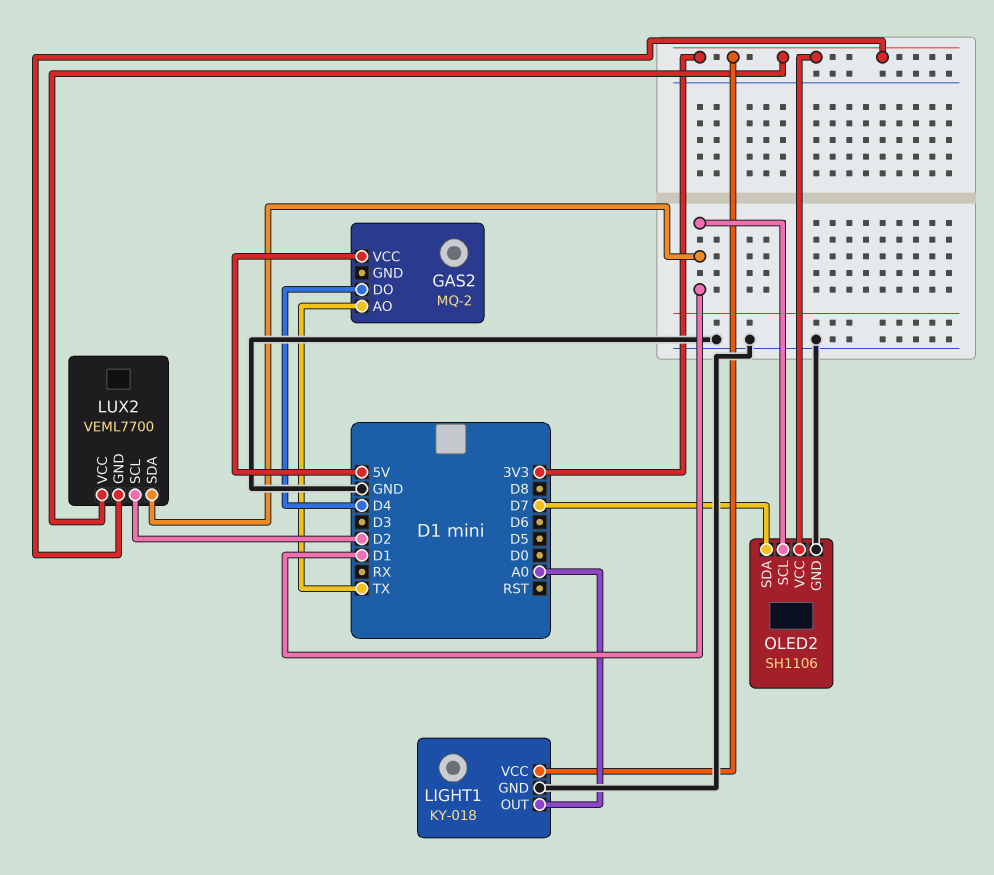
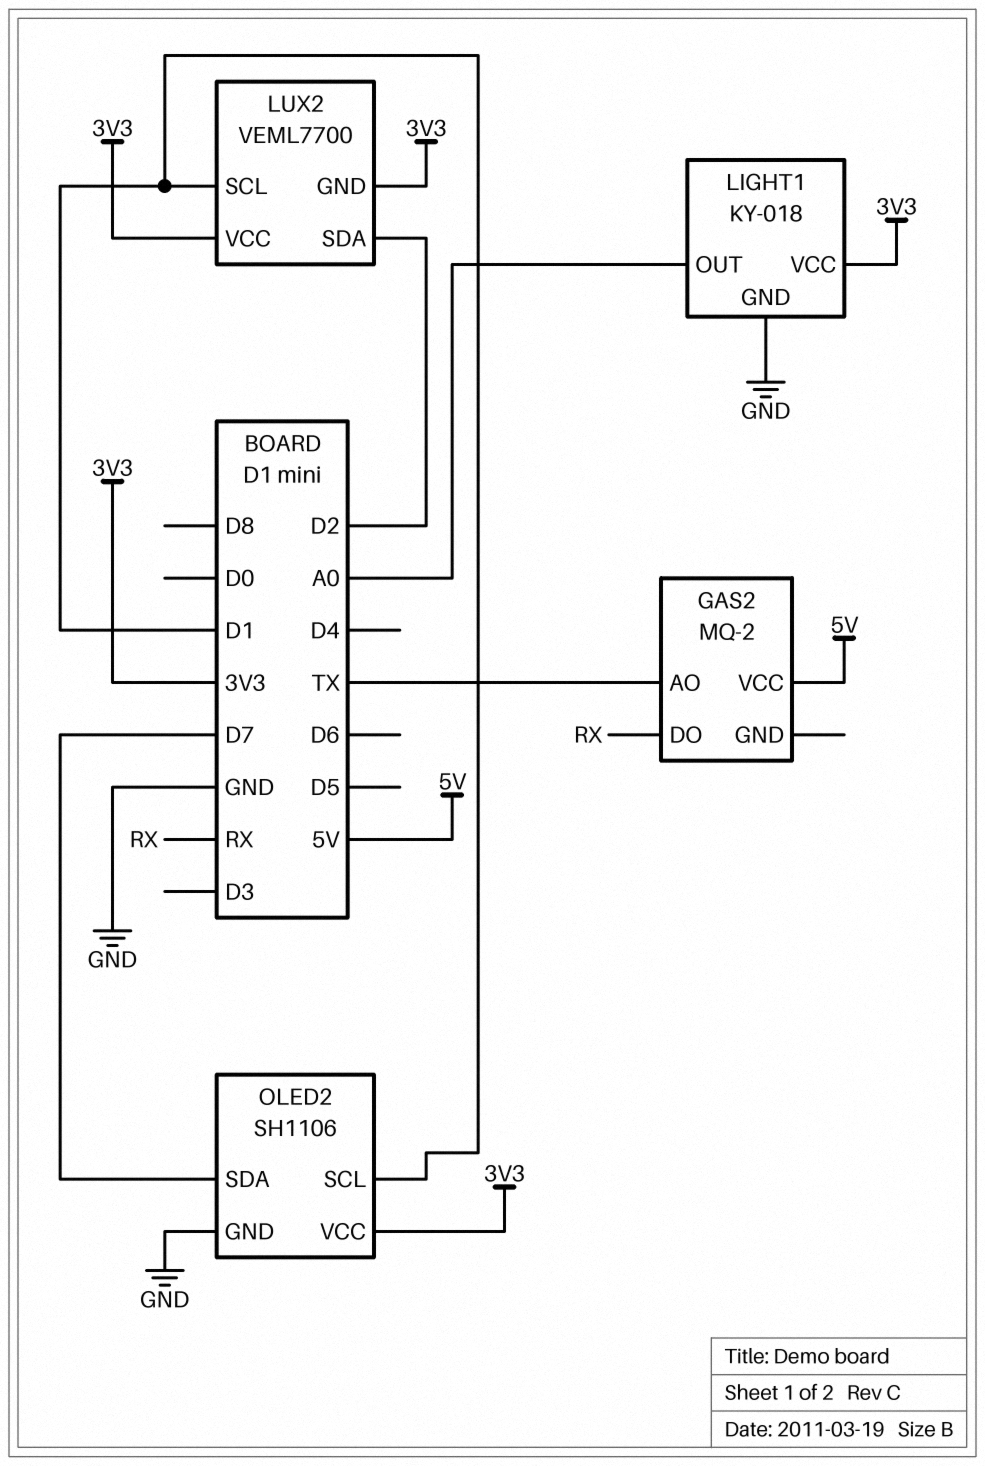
GAS2 pin DO: D4 -> RX
LUX2 pin SCL: D2 -> D1
LUX2 pin SDA: D1 -> D2

